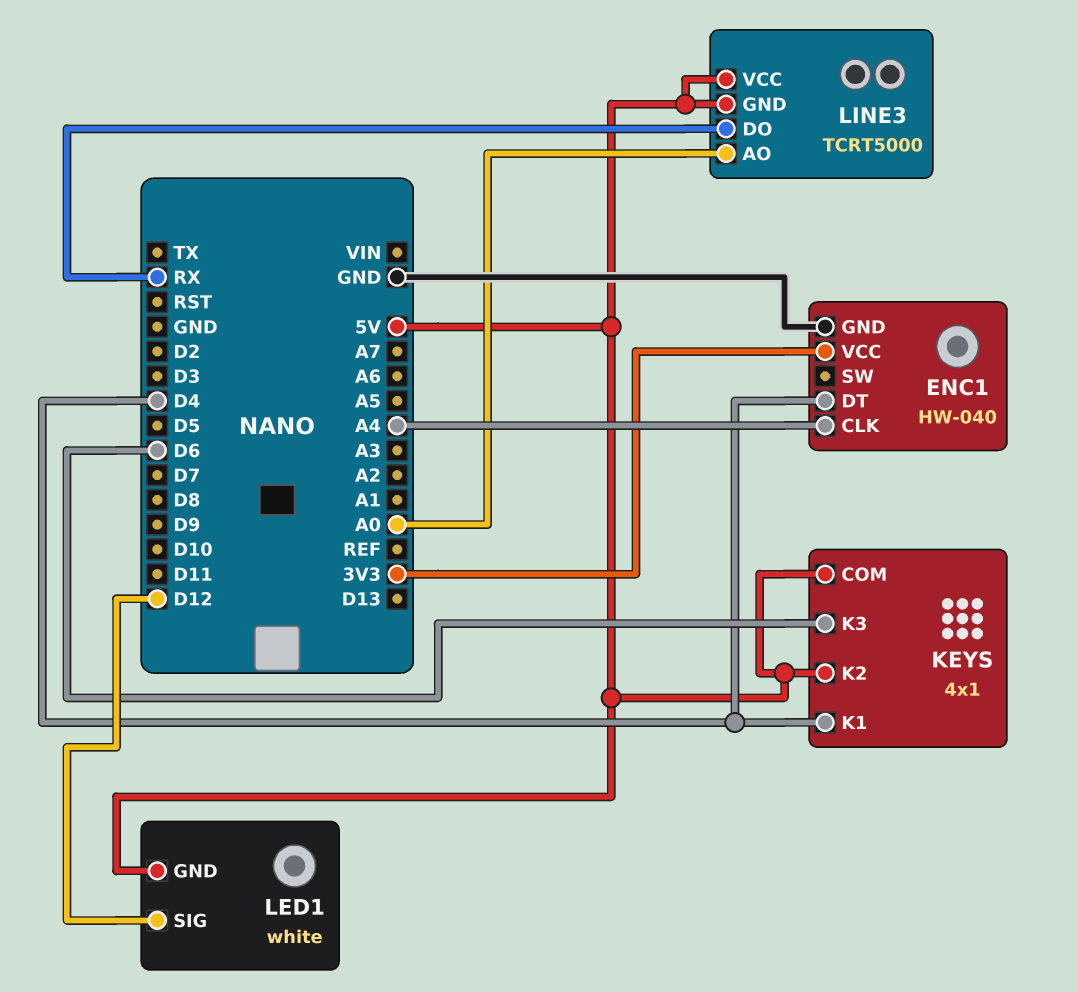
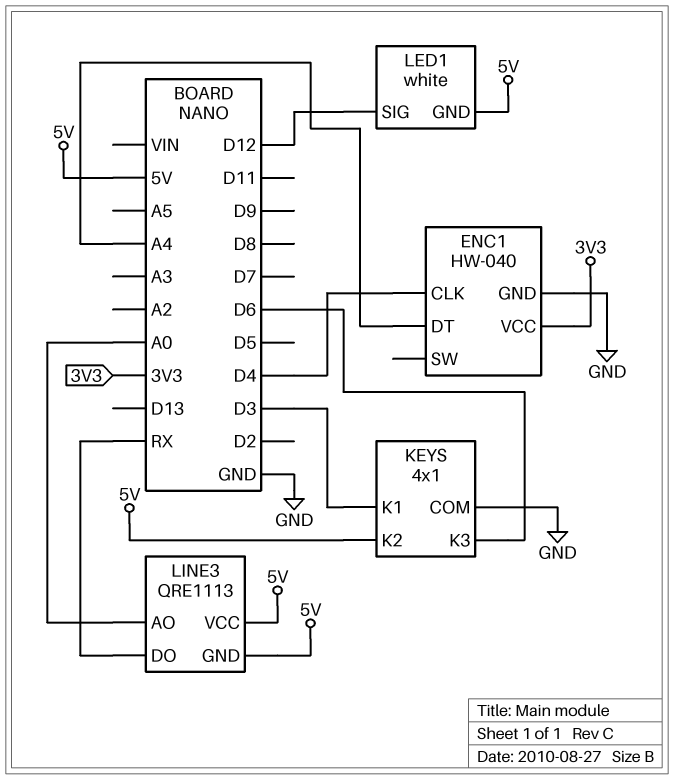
ENC1 pin CLK: A4 -> D4
ENC1 pin DT: D4 -> A4
KEYS pin COM: 5V -> GND
KEYS pin K1: D4 -> D3
LINE3: TCRT5000 -> QRE1113

